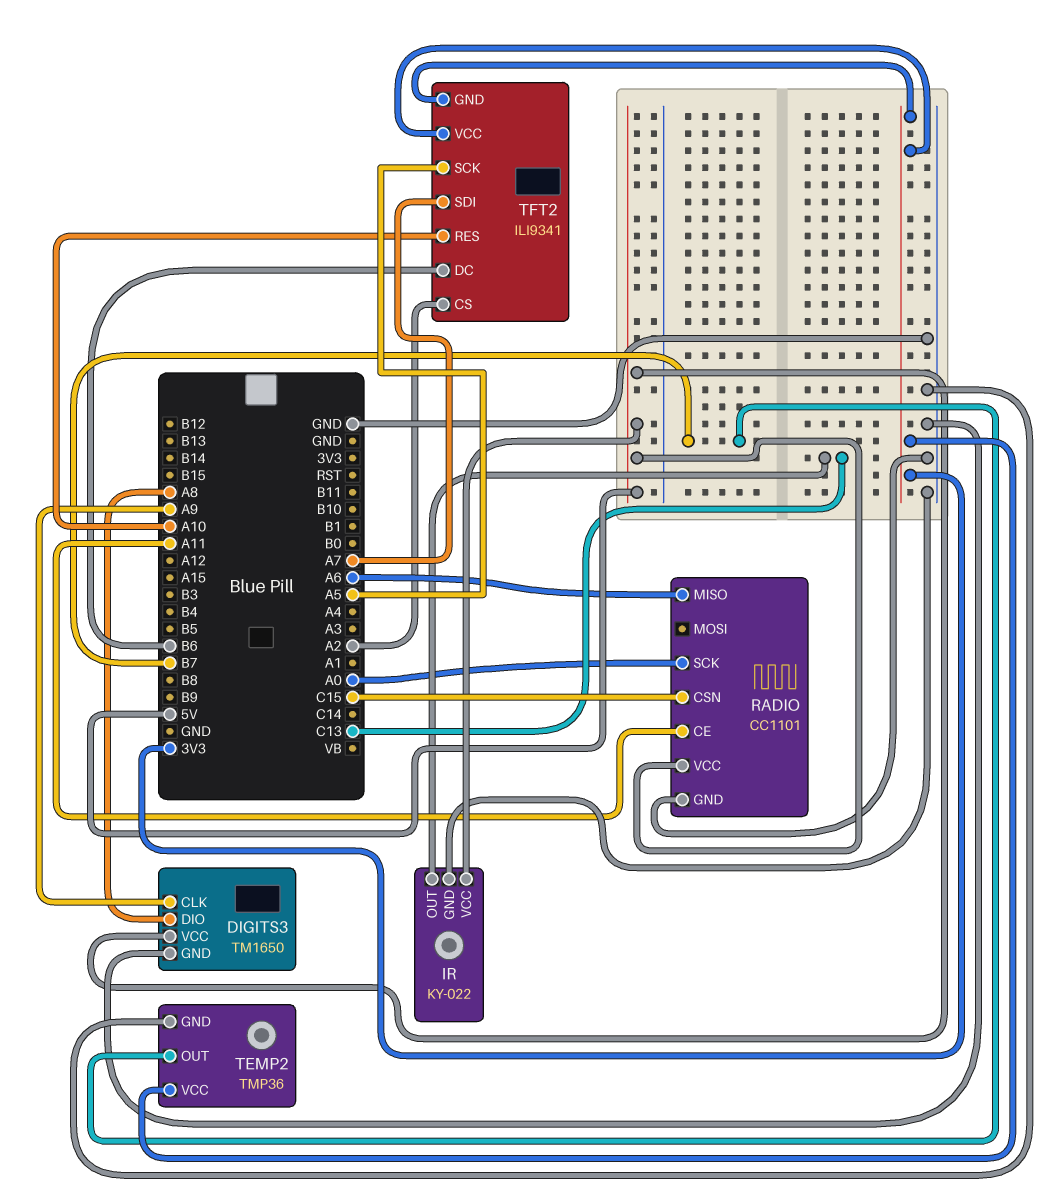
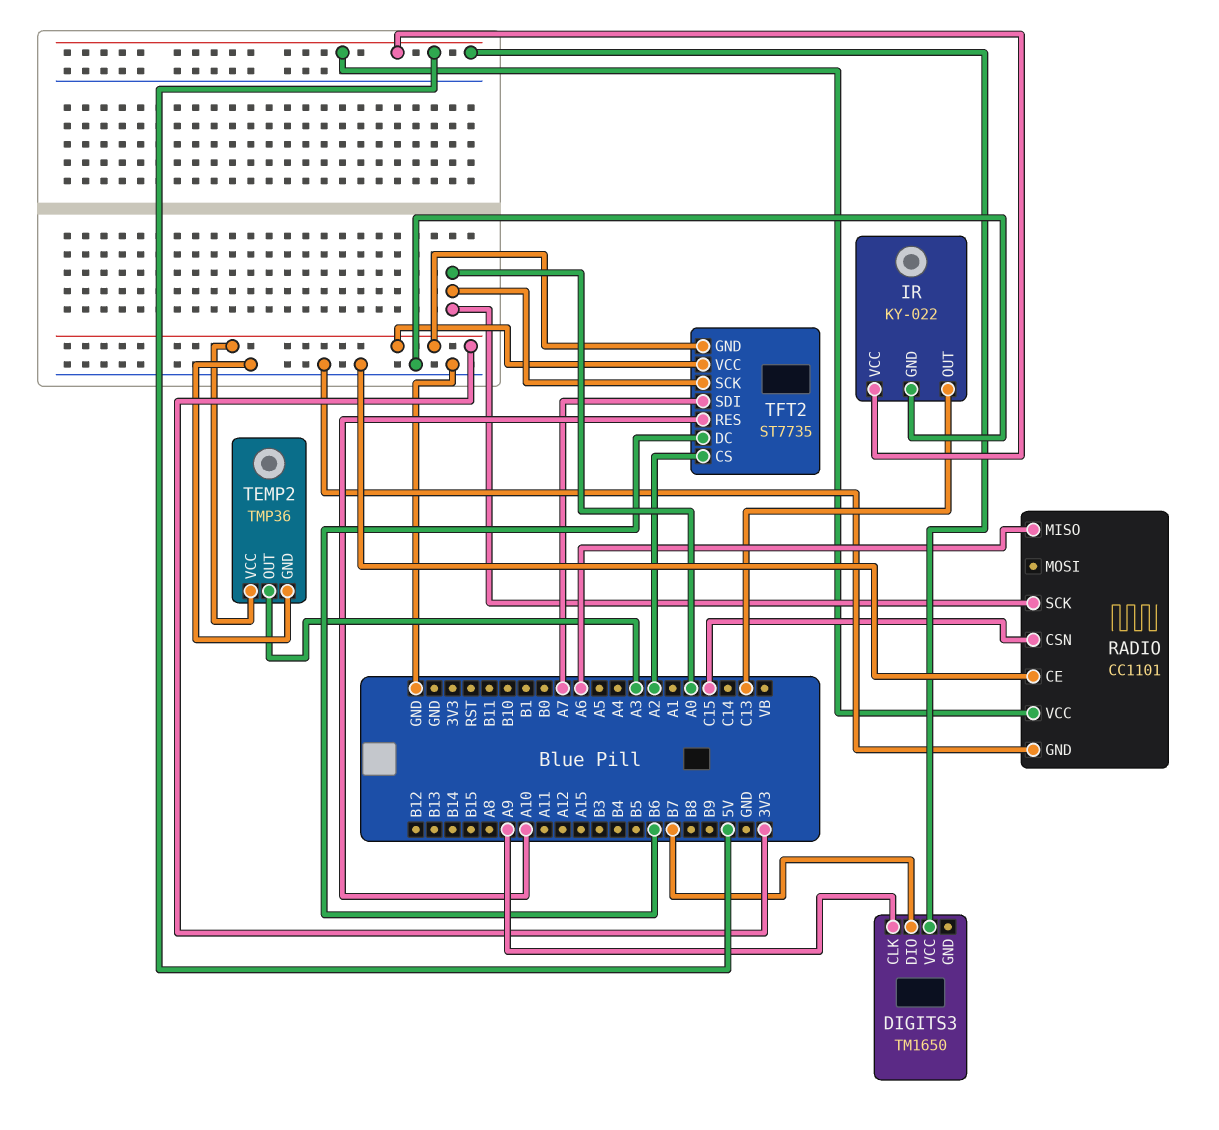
DIGITS3 pin DIO: A8 -> B7
DIGITS3 pin GND: GND -> none
RADIO pin CE: A11 -> GND
TEMP2 pin OUT: B7 -> A3
TFT2: ILI9341 -> ST7735
TFT2 pin SCK: A5 -> A0

